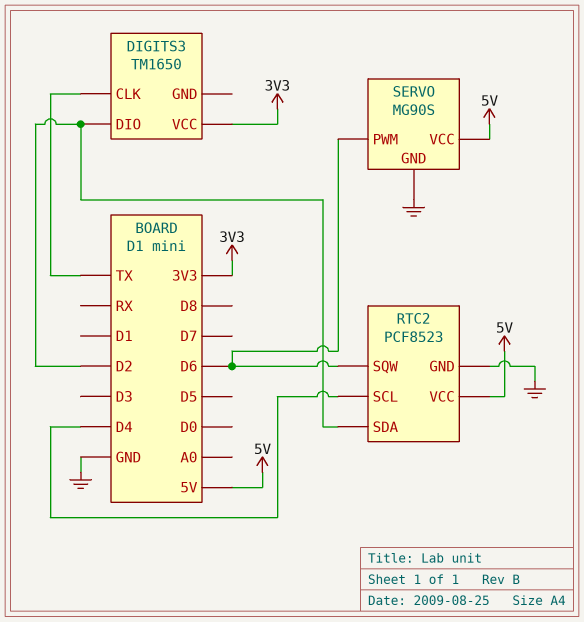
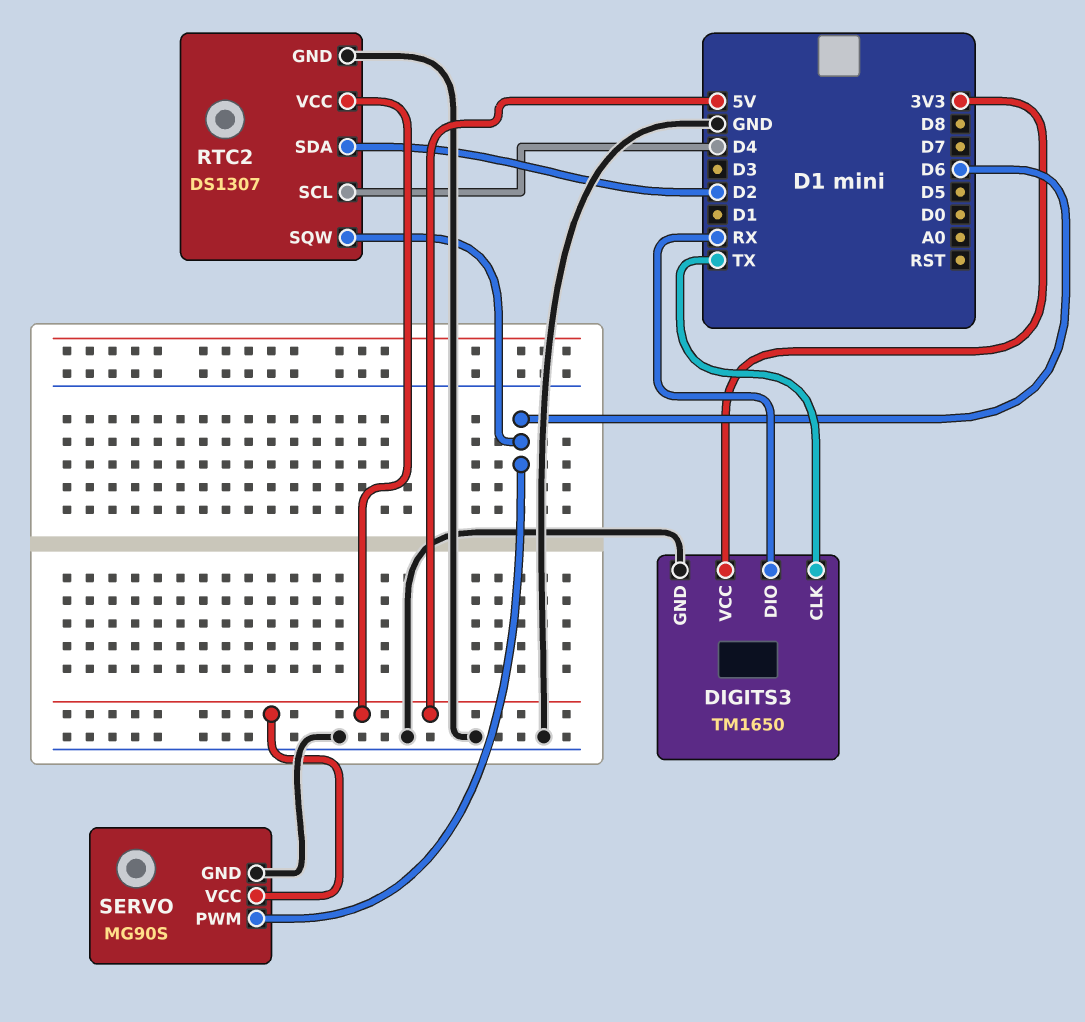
DIGITS3 pin DIO: D2 -> RX
DIGITS3 pin GND: none -> GND
RTC2: PCF8523 -> DS1307

